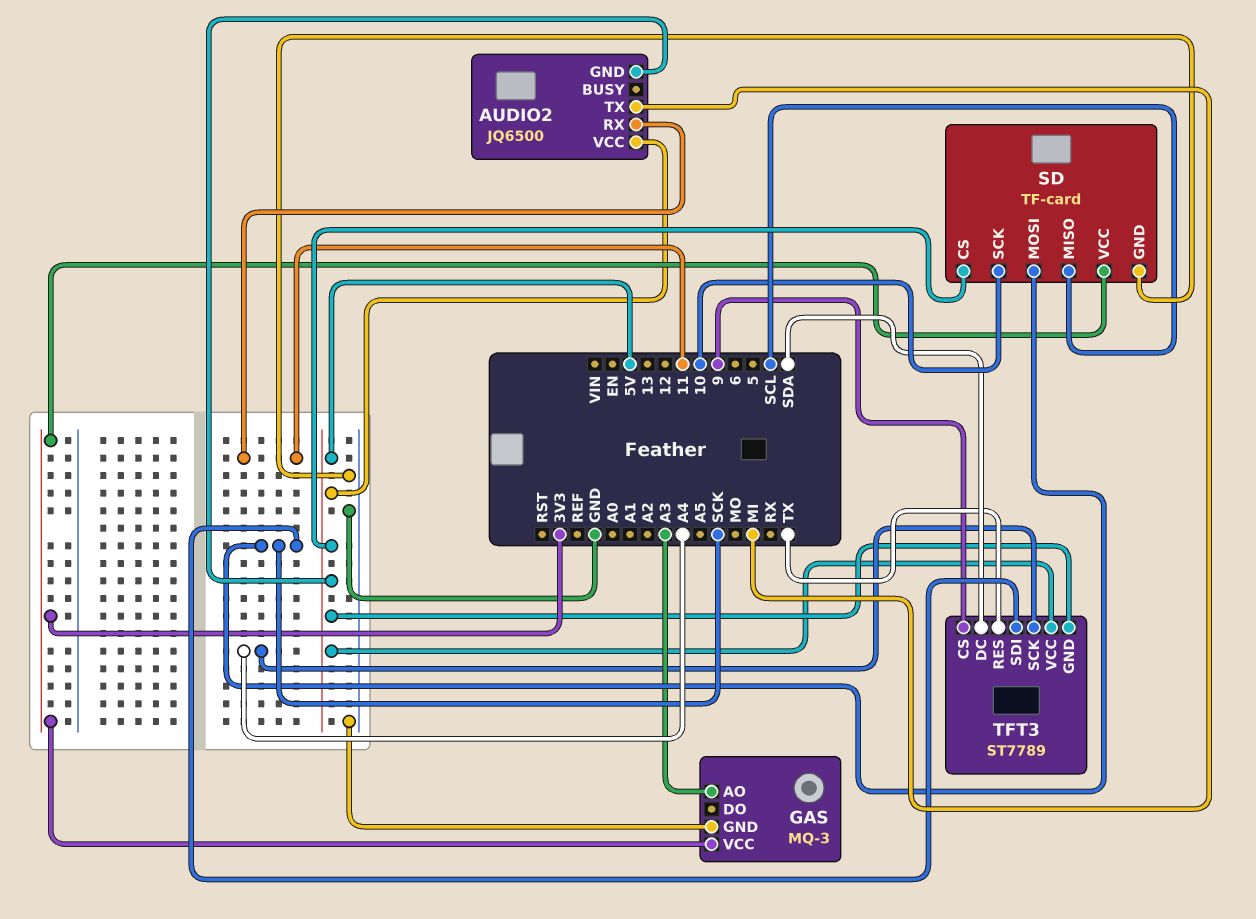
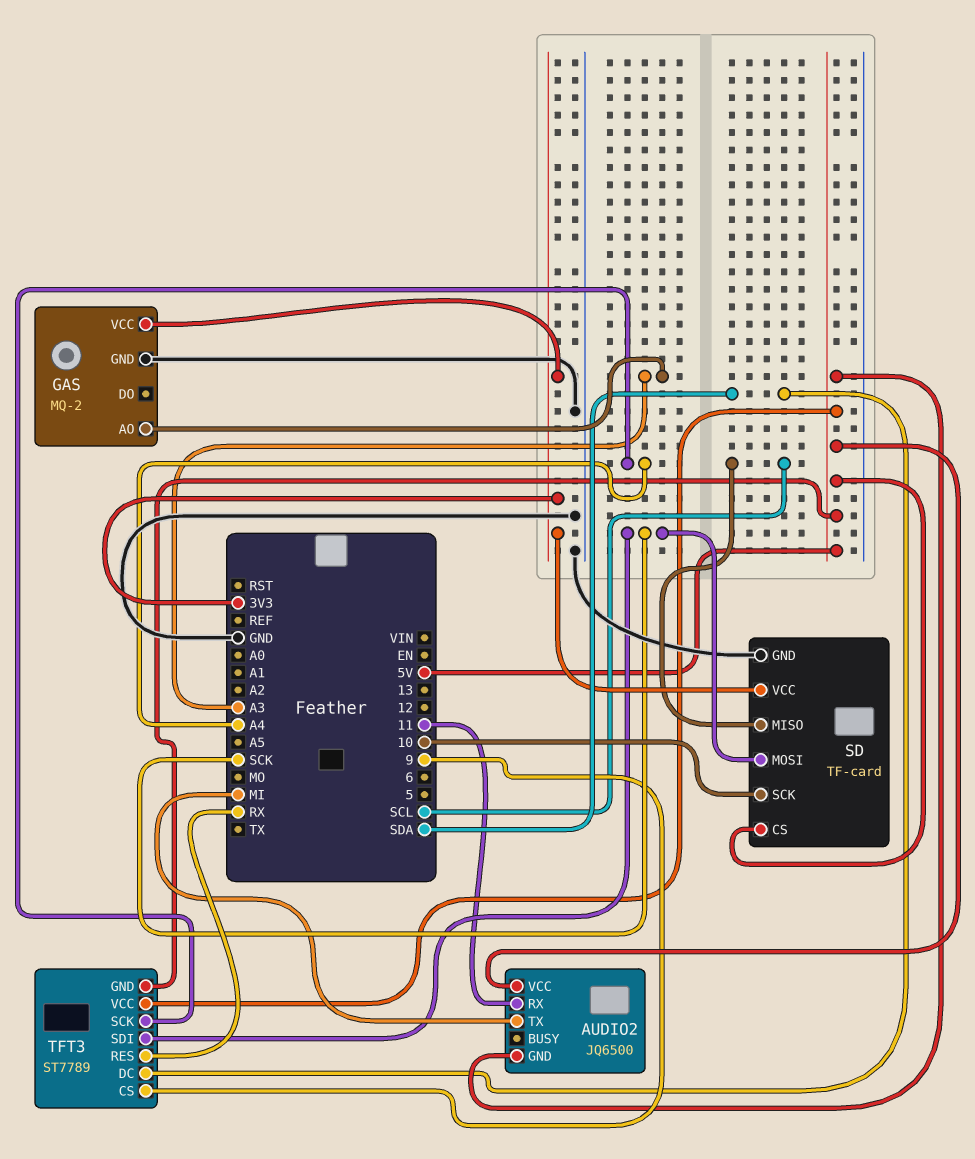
GAS: MQ-3 -> MQ-2
TFT3 pin RES: TX -> RX

